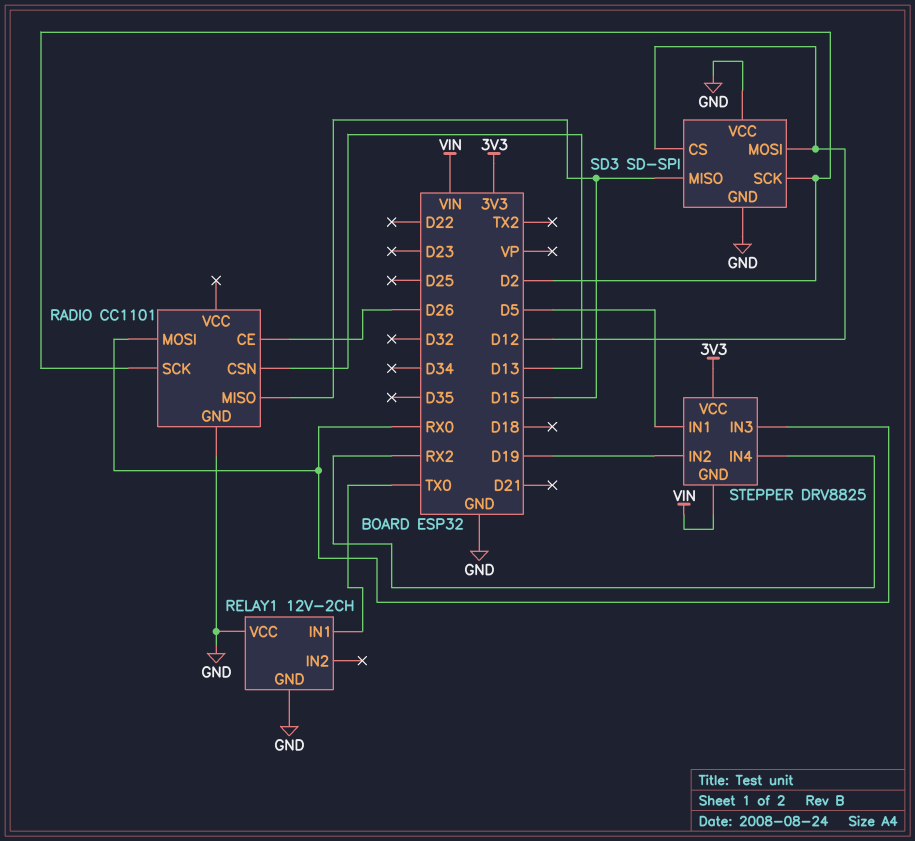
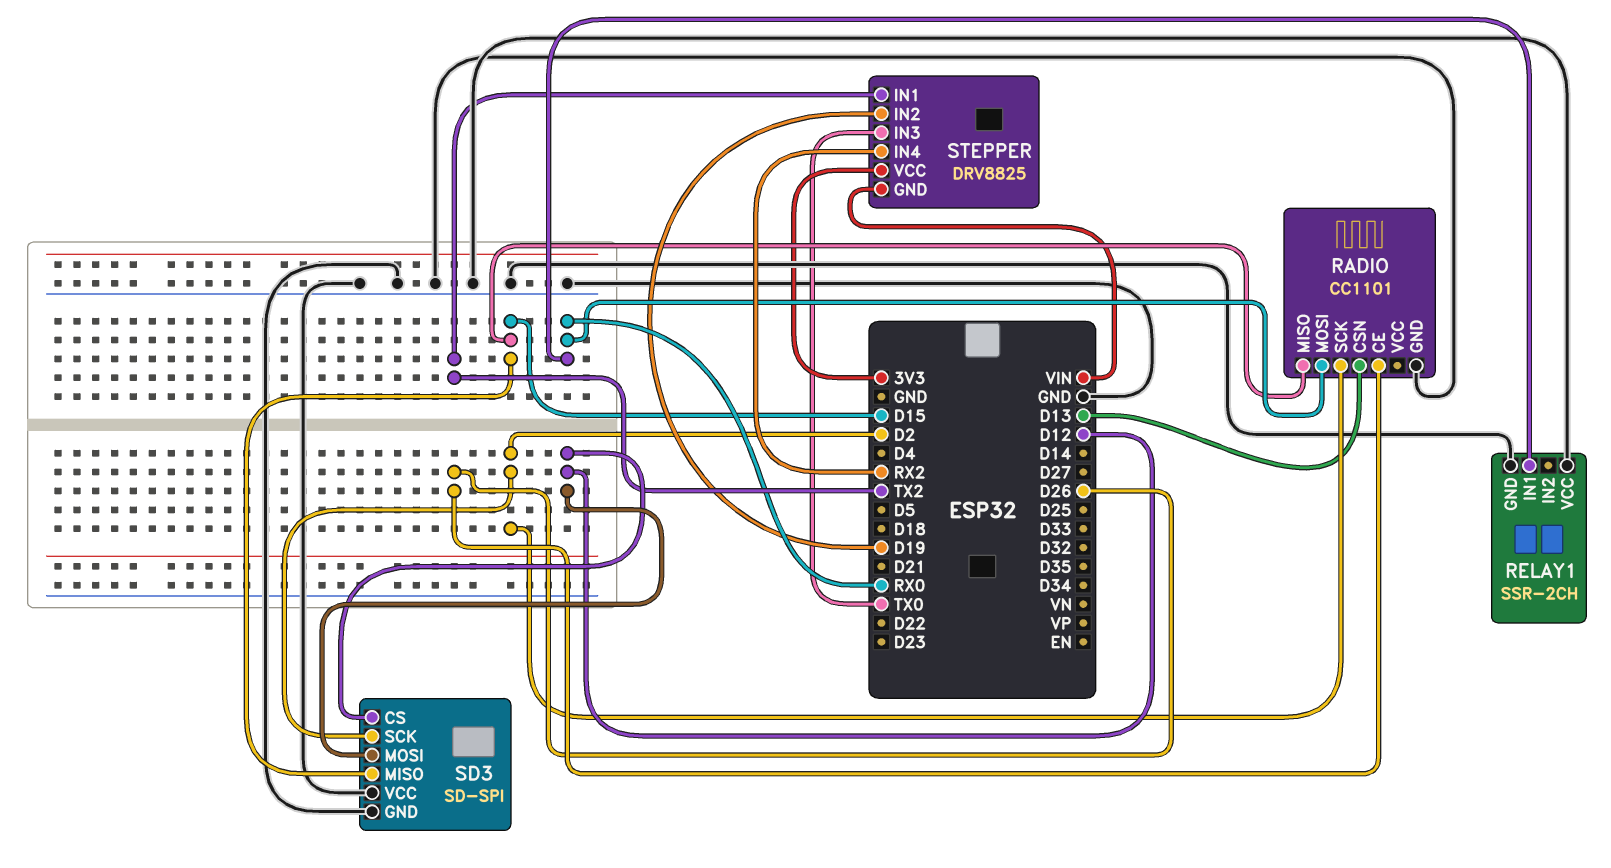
RELAY1: 12V-2CH -> SSR-2CH
RELAY1 pin IN1: TX0 -> RX0
STEPPER pin IN1: D5 -> TX2
STEPPER pin IN3: RX0 -> TX0

